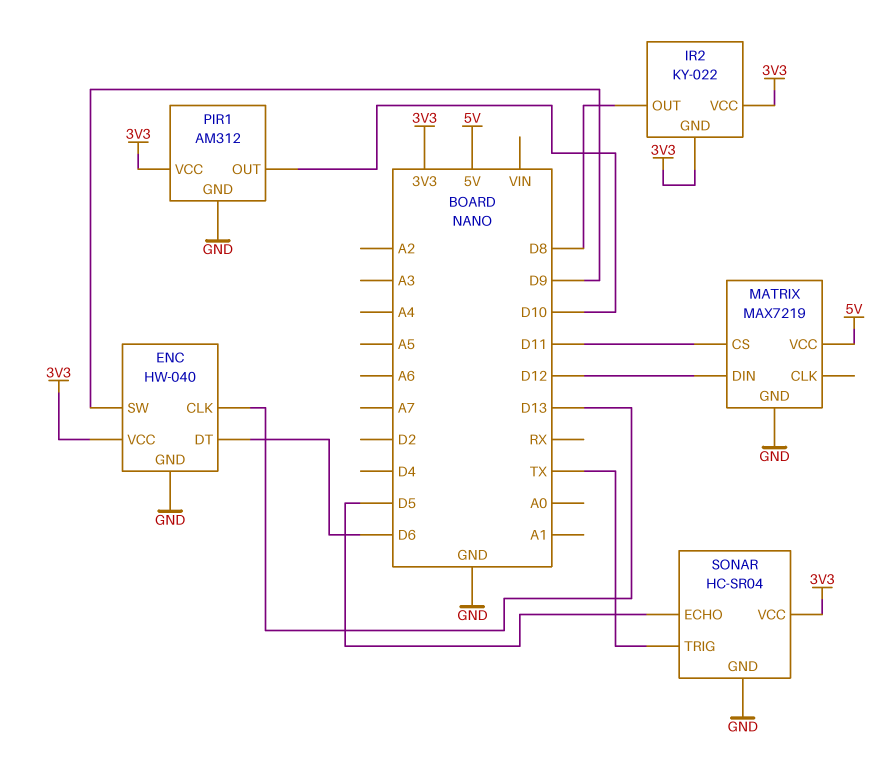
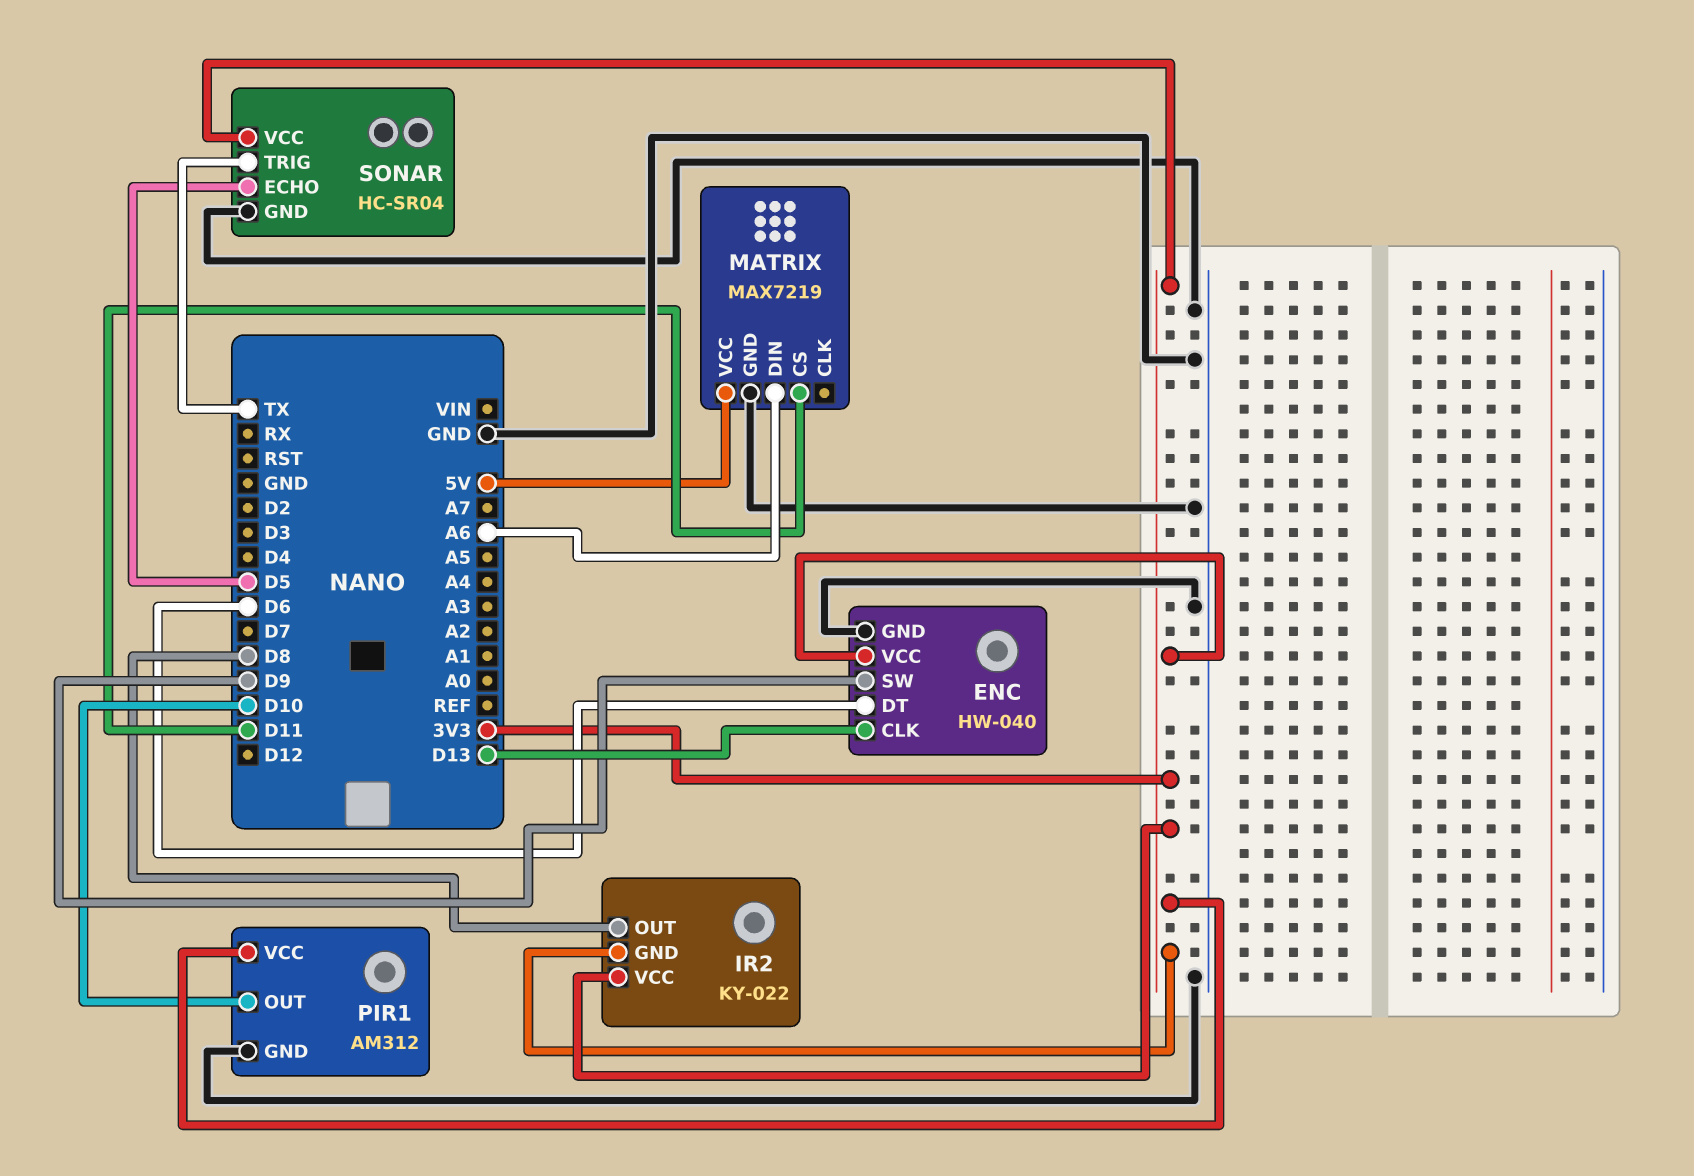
MATRIX pin DIN: D12 -> A6

